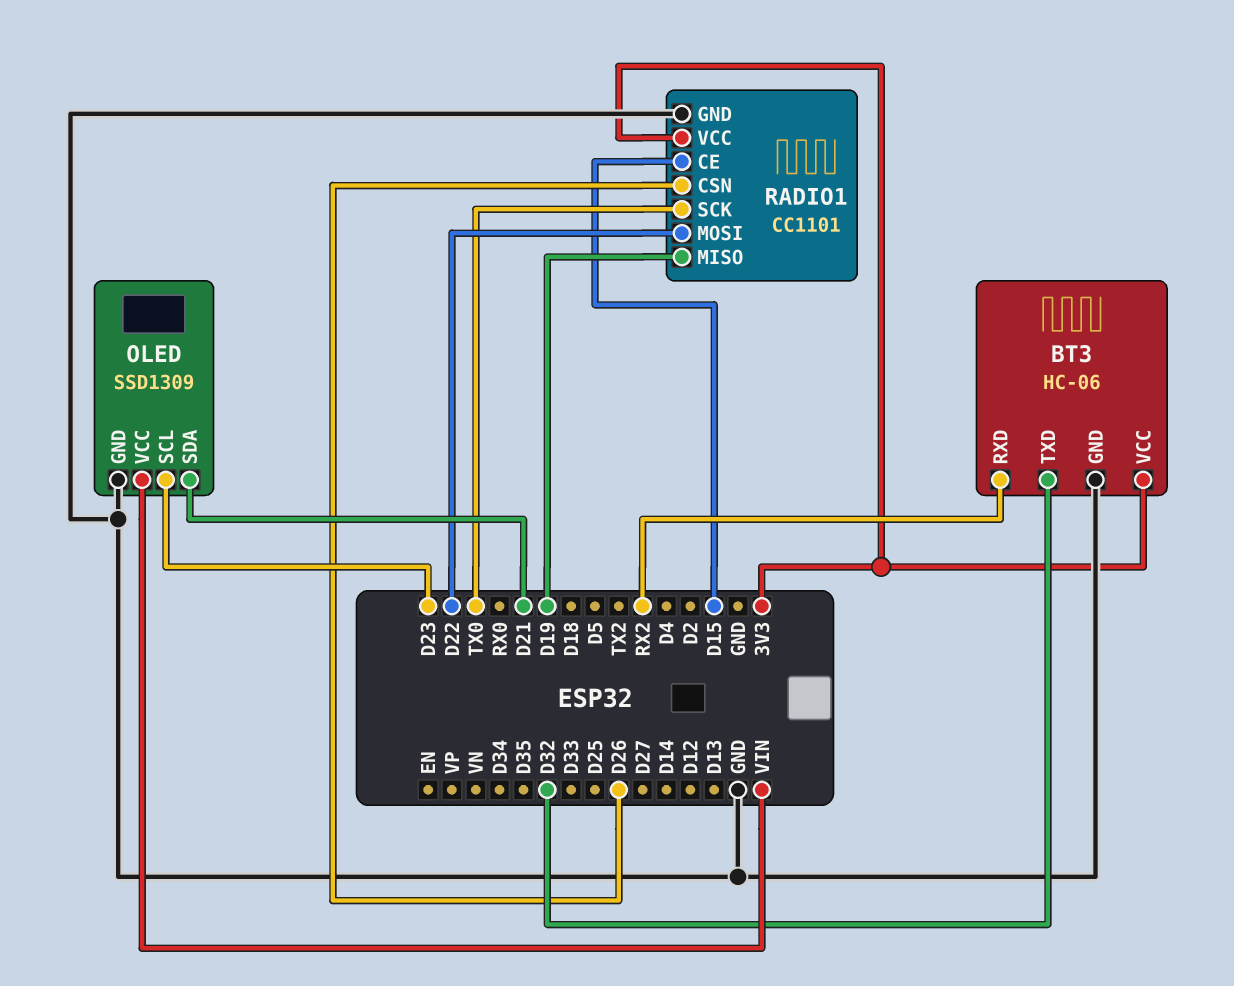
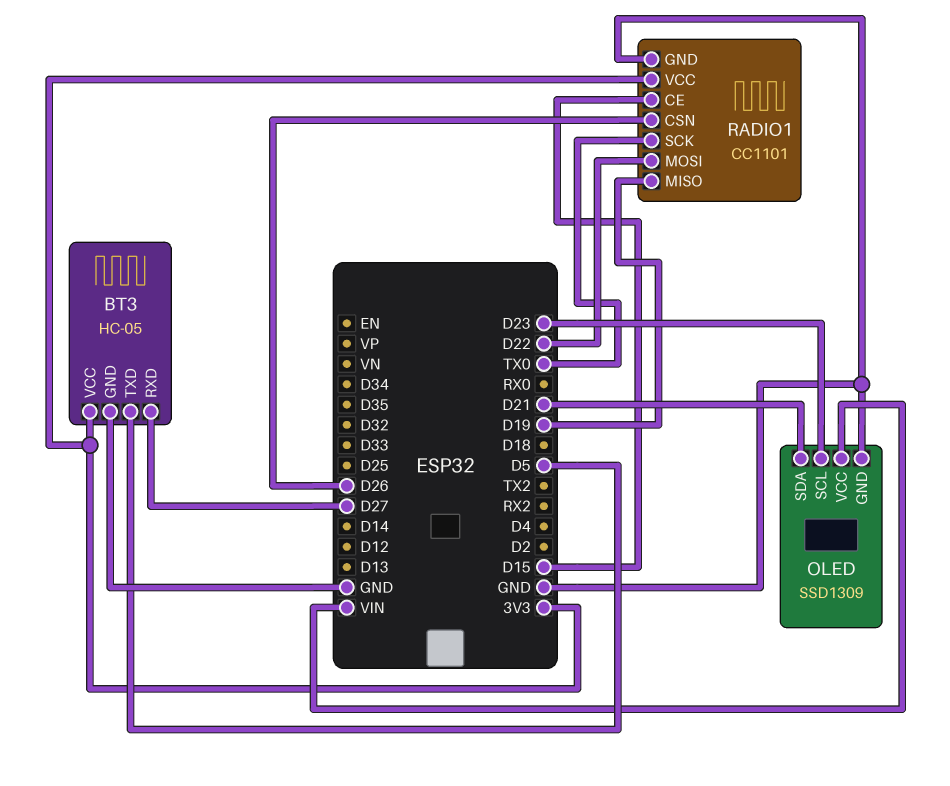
BT3: HC-06 -> HC-05
BT3 pin RXD: RX2 -> D27
BT3 pin TXD: D32 -> D5

